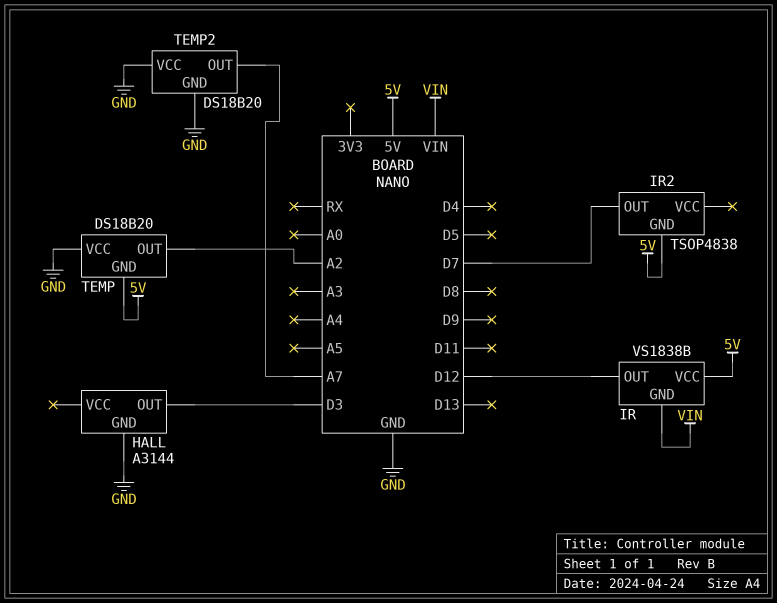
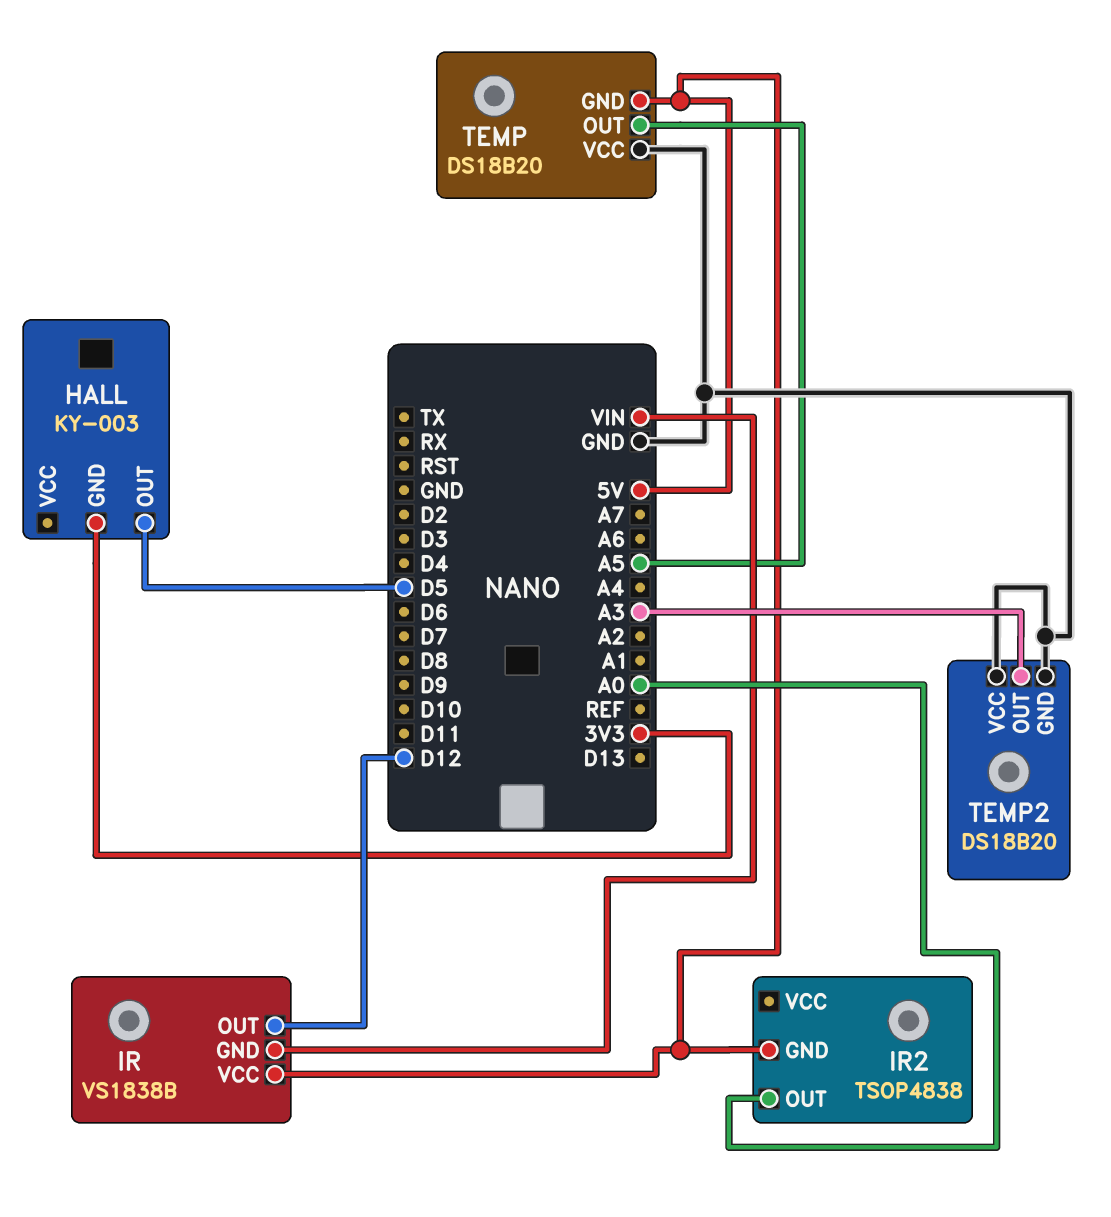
HALL: A3144 -> KY-003
HALL pin GND: GND -> 3V3
HALL pin OUT: D3 -> D5
IR2 pin OUT: D7 -> A0
TEMP pin OUT: A2 -> A5
TEMP2 pin OUT: A7 -> A3

